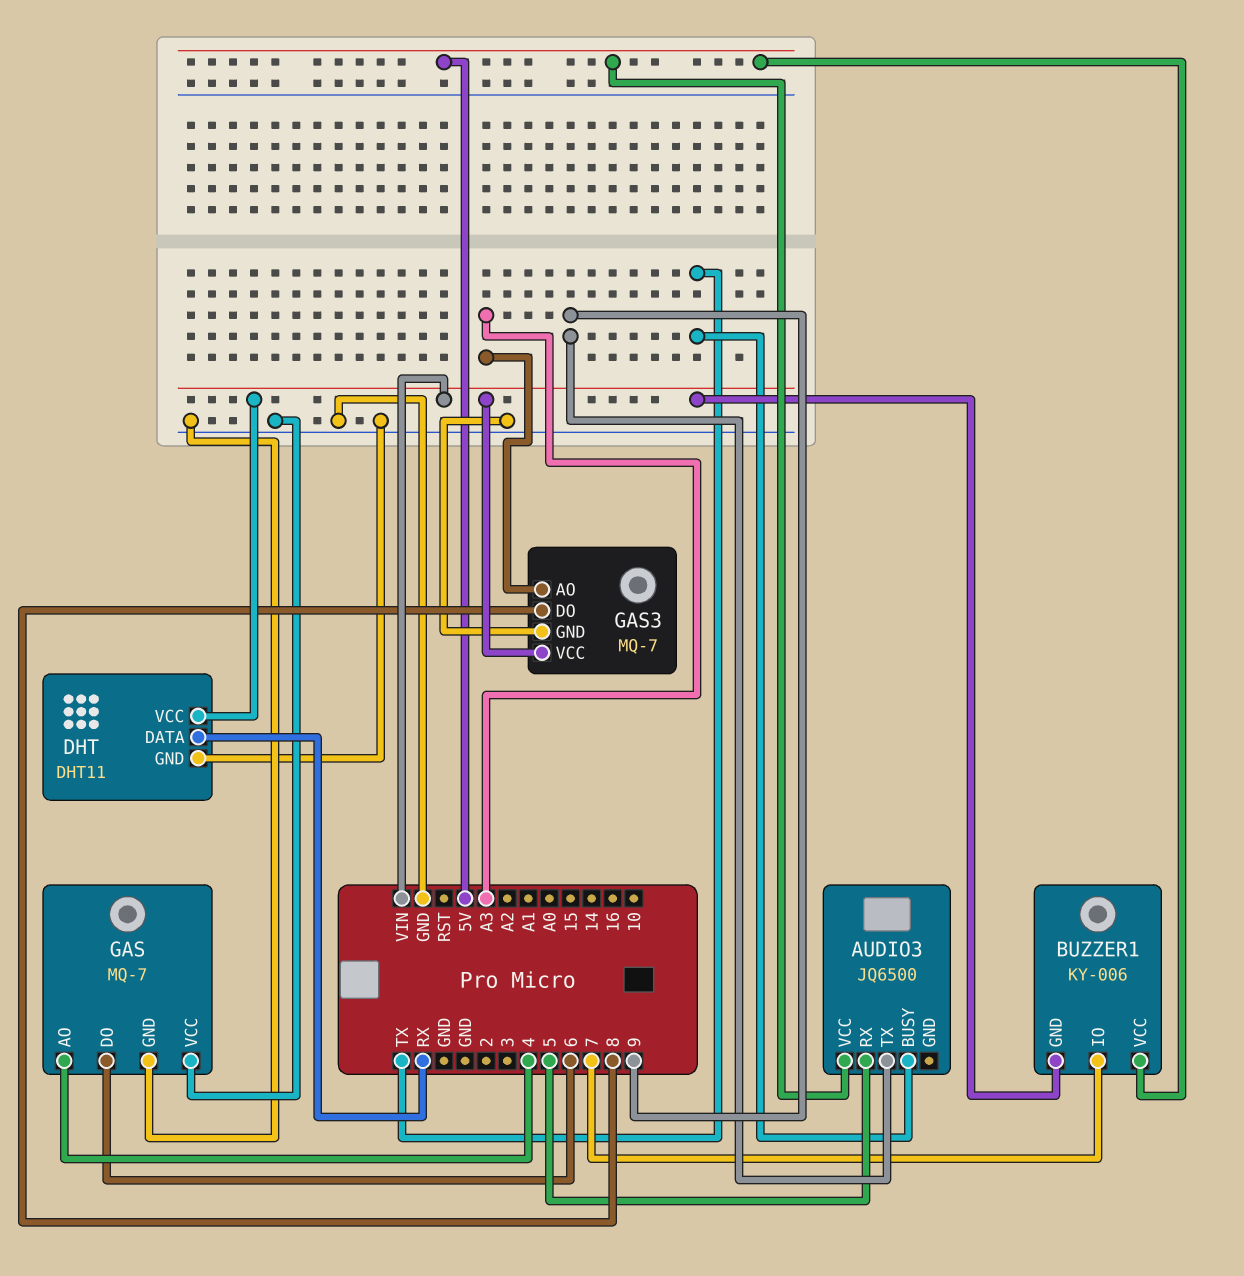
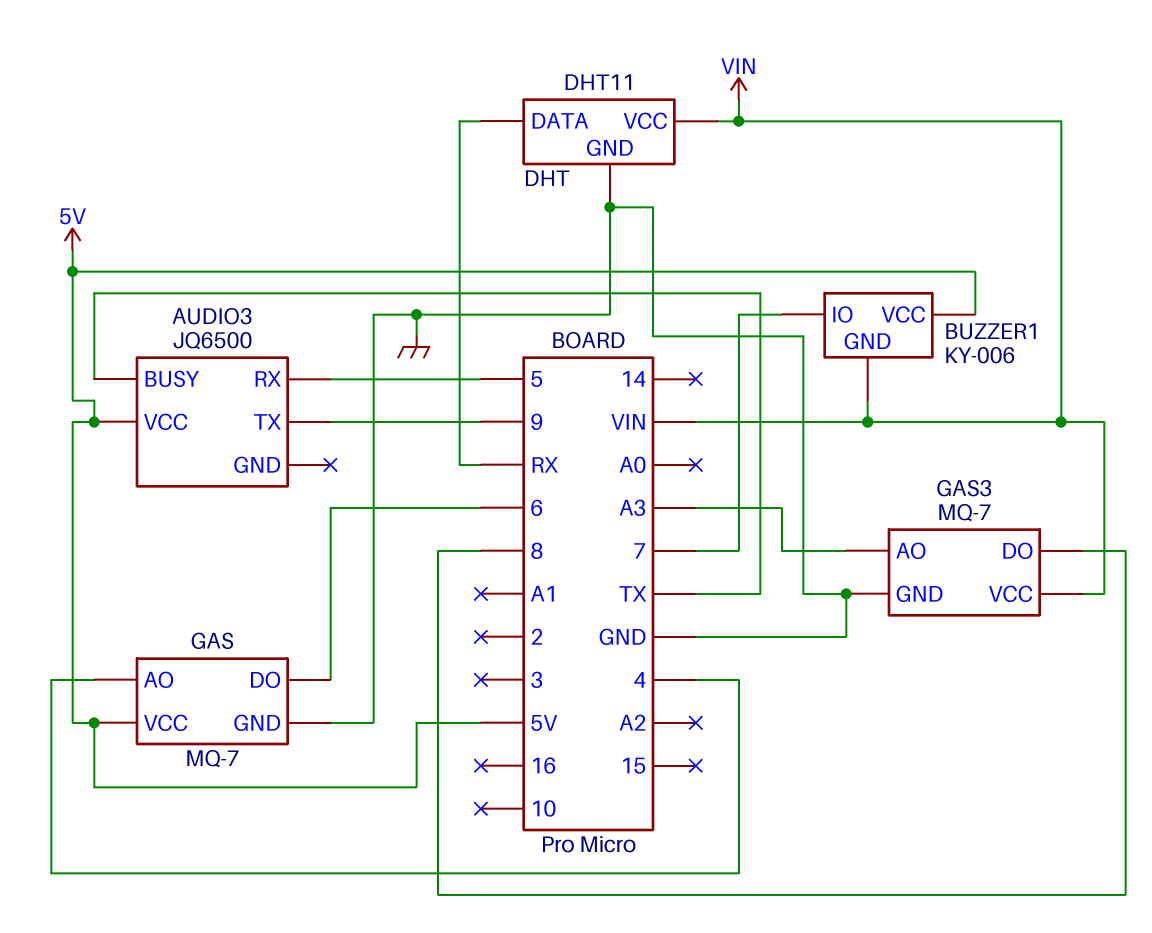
GAS pin VCC: GND -> 5V

